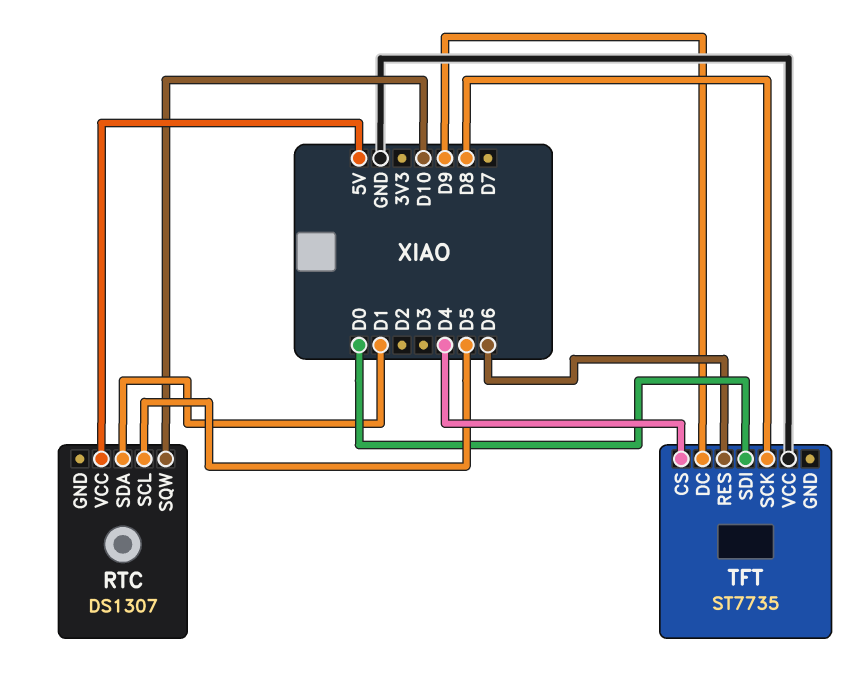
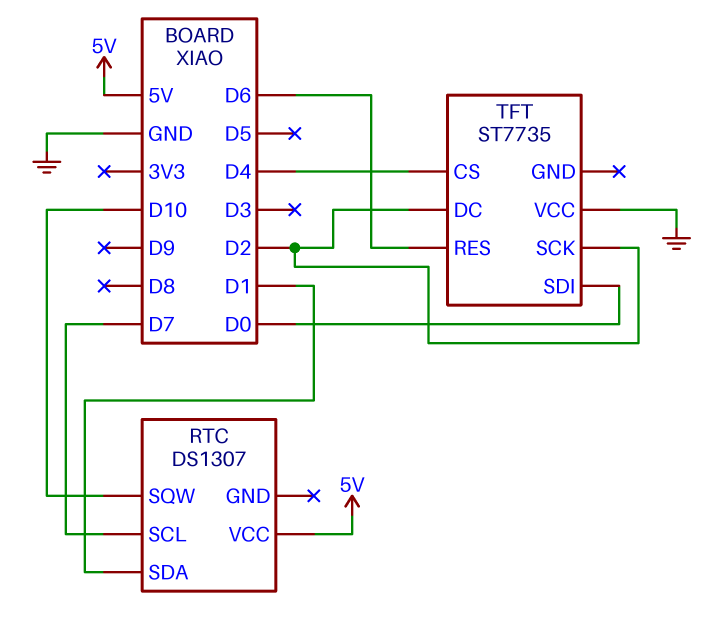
RTC pin SCL: D5 -> D7
TFT pin DC: D9 -> D2
TFT pin SCK: D8 -> D2

